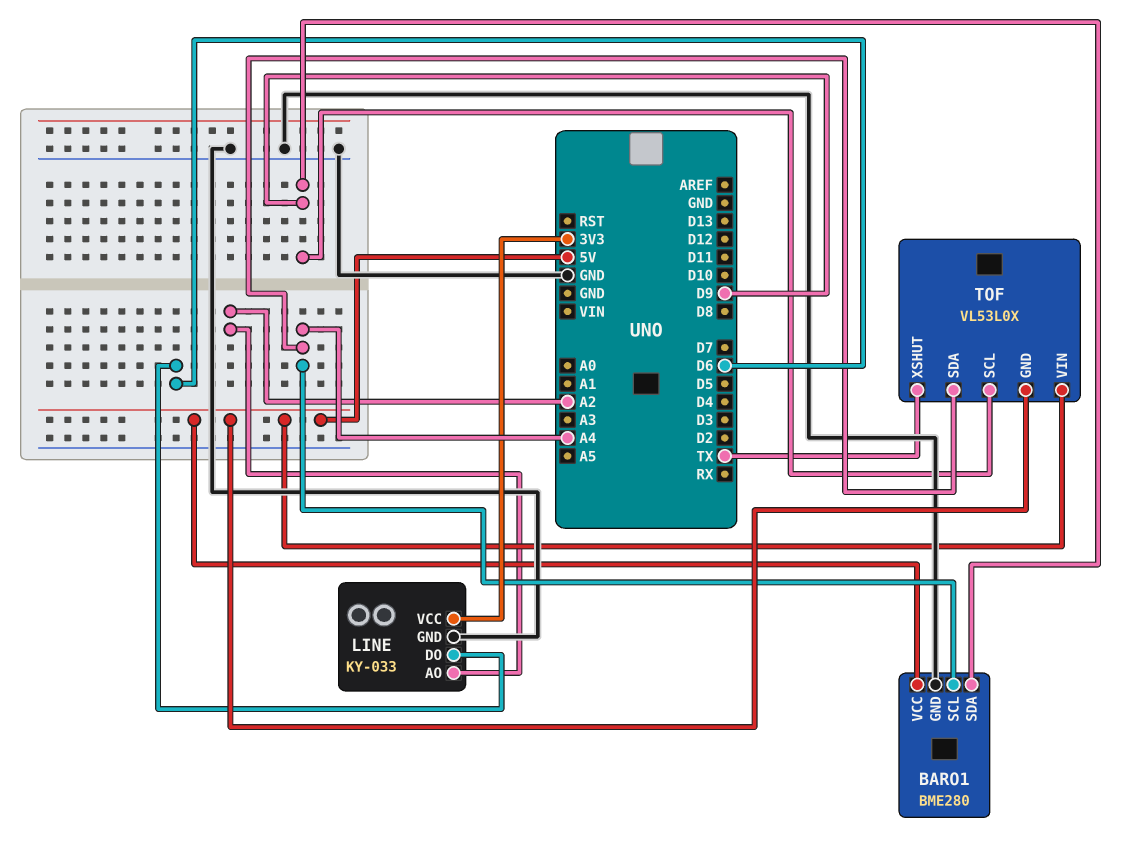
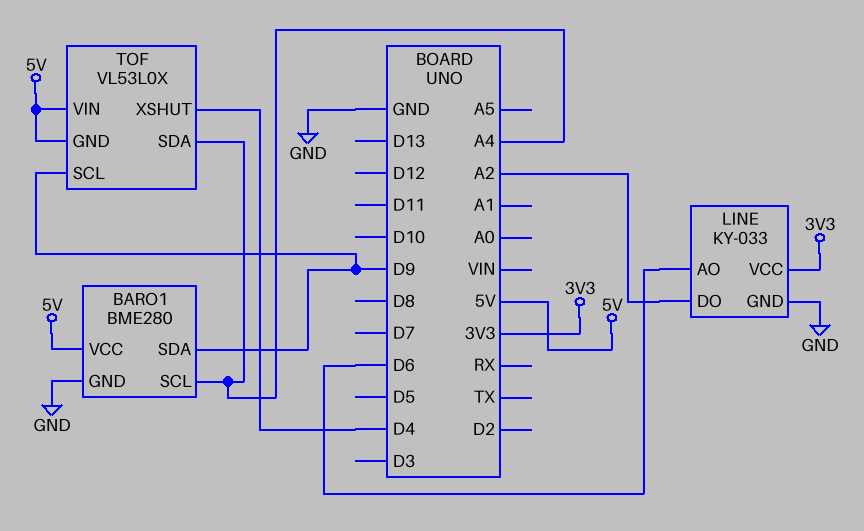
LINE pin AO: A2 -> D6
LINE pin DO: D6 -> A2
TOF pin XSHUT: TX -> D4

